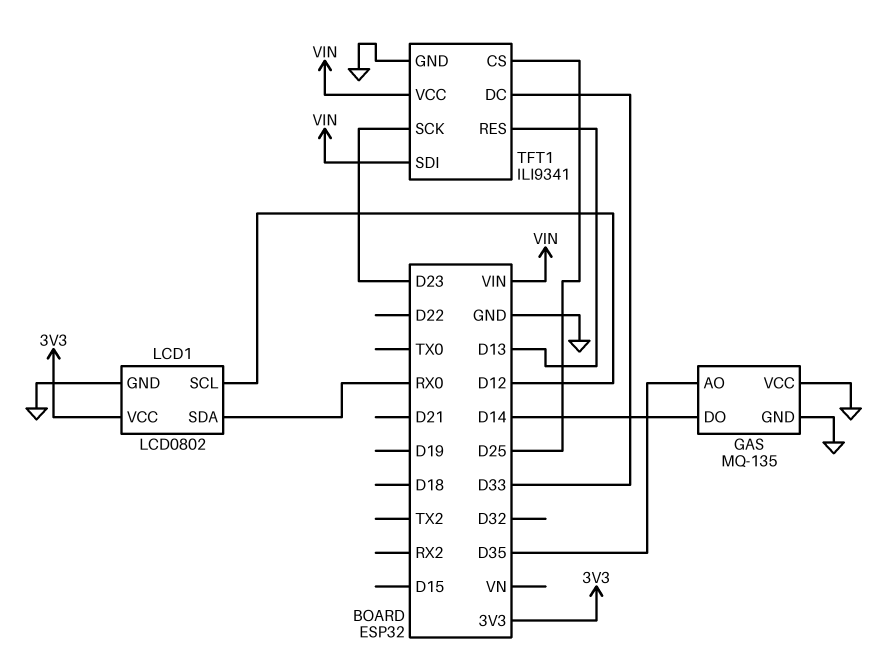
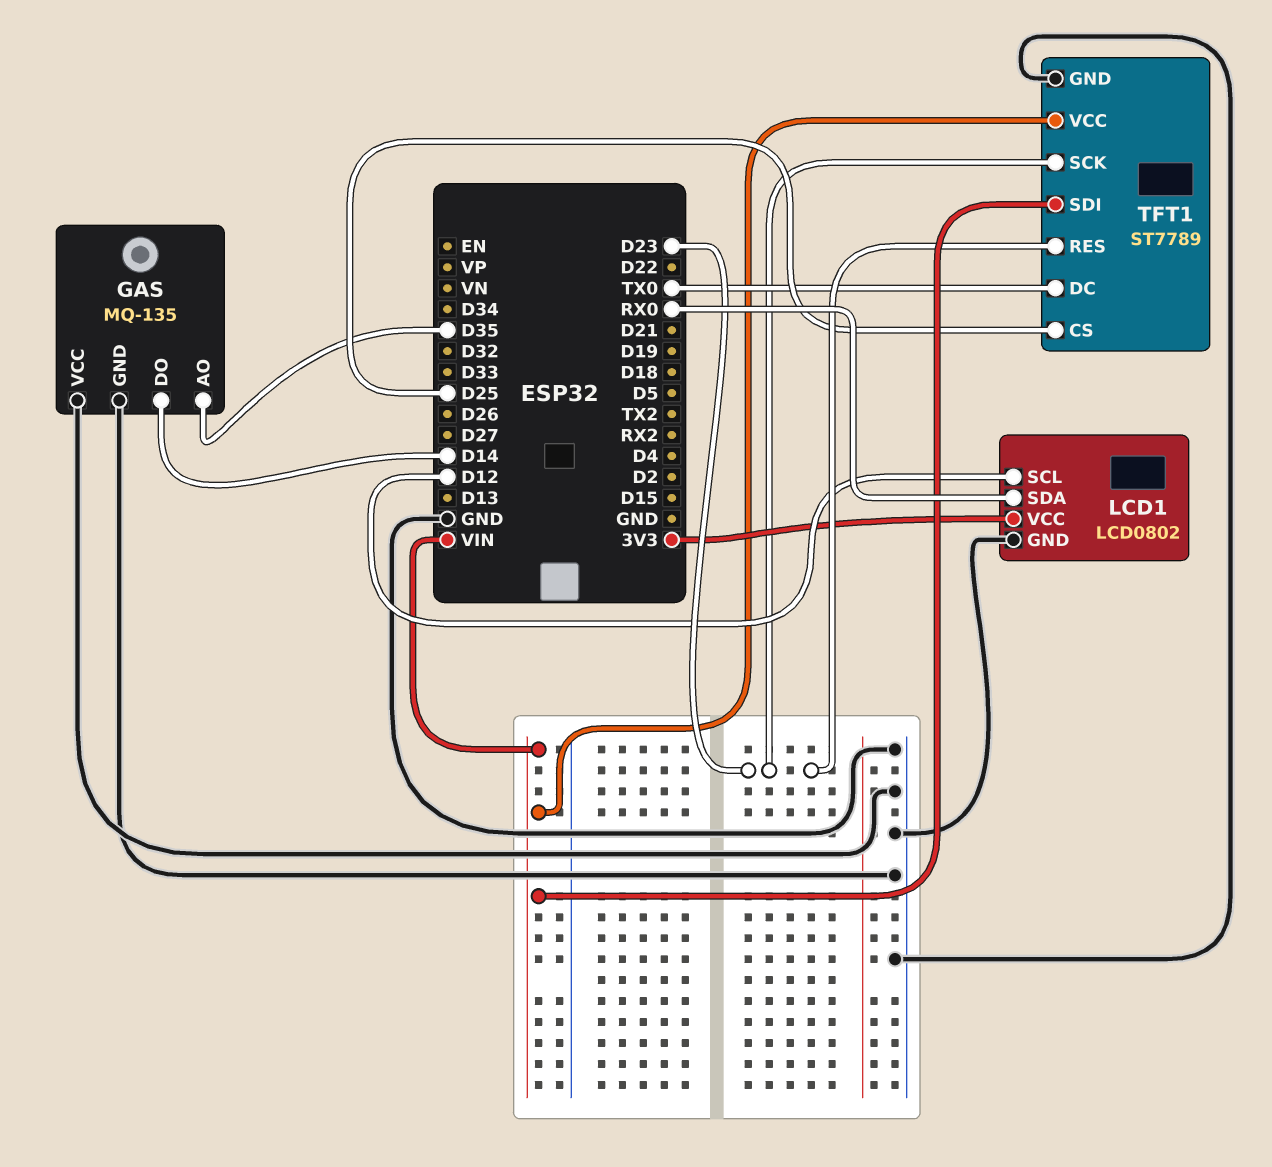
TFT1: ILI9341 -> ST7789
TFT1 pin DC: D33 -> TX0
TFT1 pin RES: D13 -> D23

